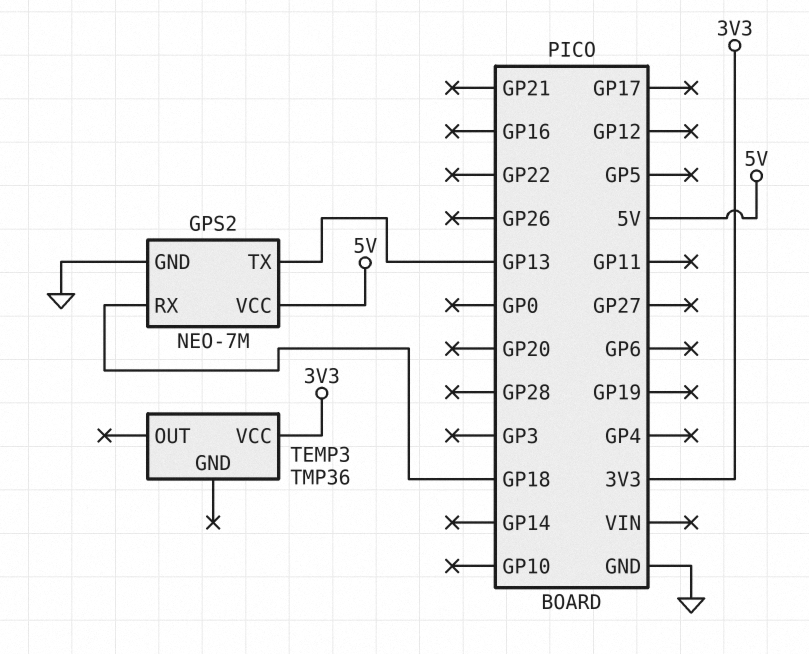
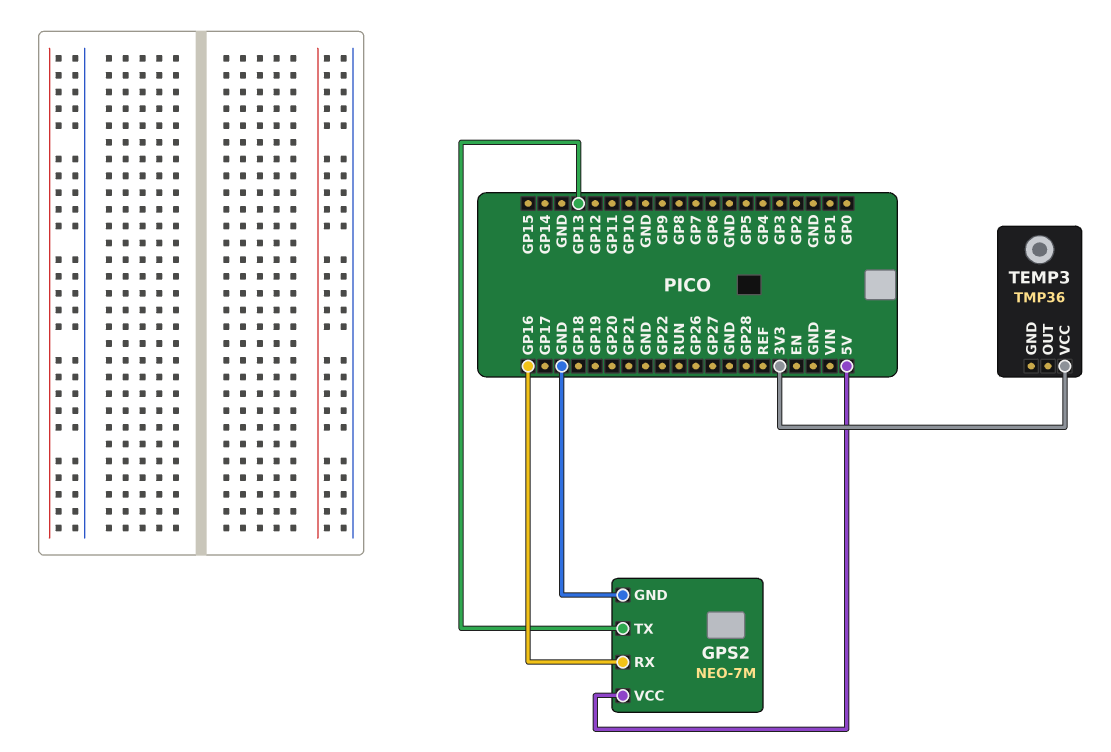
GPS2 pin RX: GP18 -> GP16

